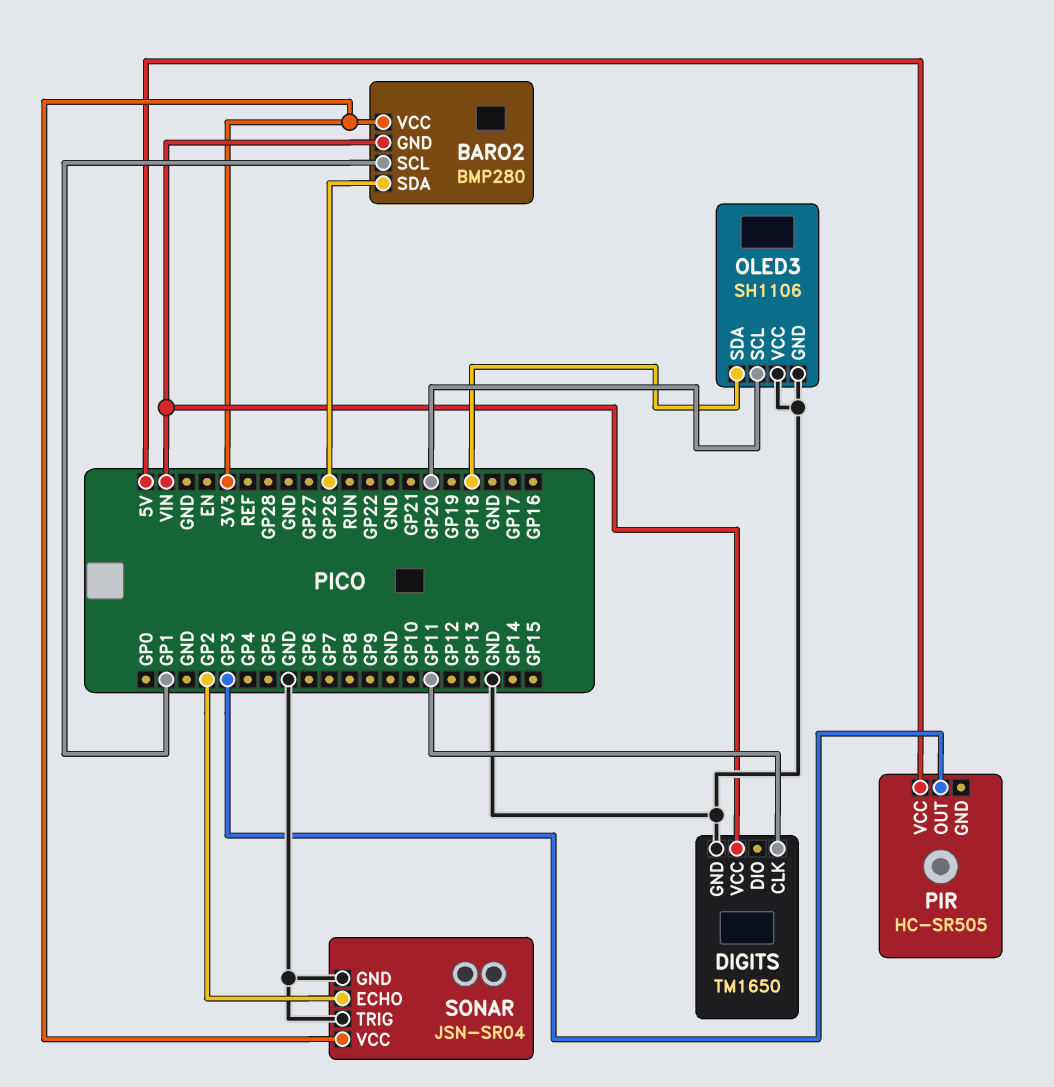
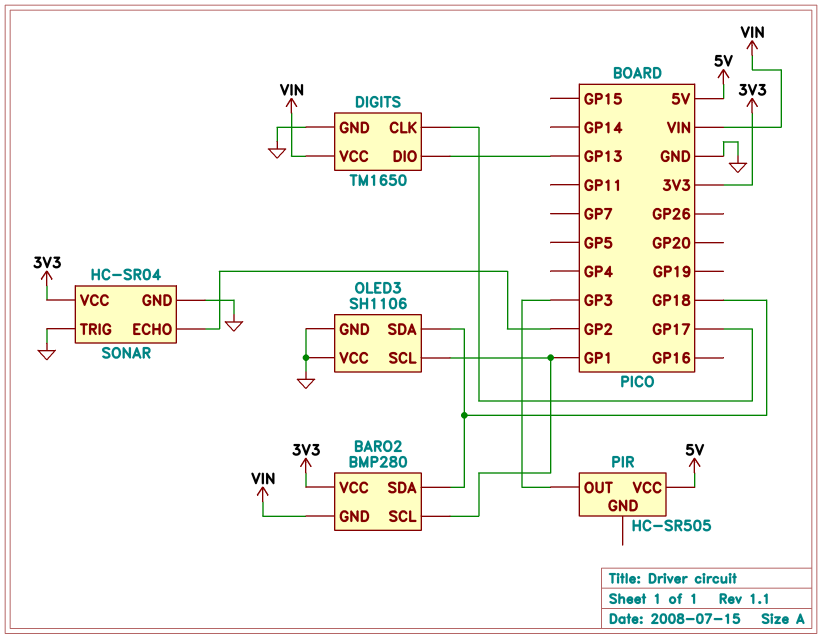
BARO2 pin SDA: GP26 -> GP18
DIGITS pin CLK: GP11 -> GP17
DIGITS pin DIO: none -> GP13
OLED3 pin SCL: GP20 -> GP1
SONAR: JSN-SR04 -> HC-SR04

